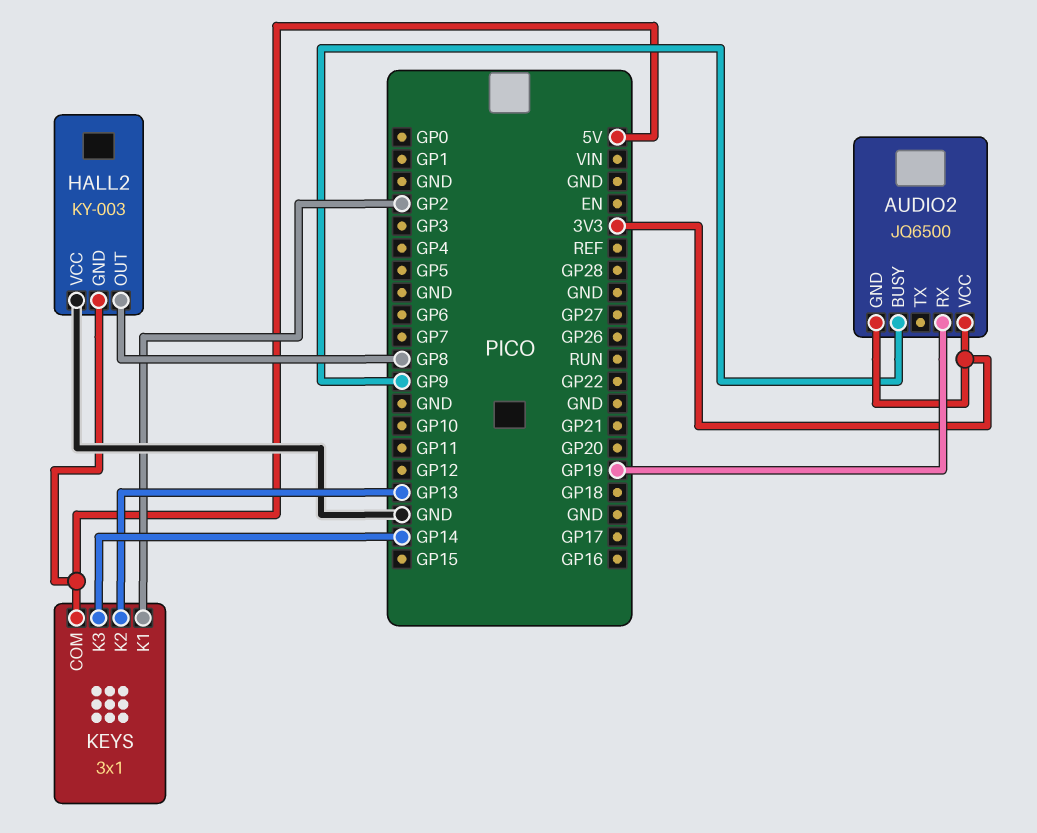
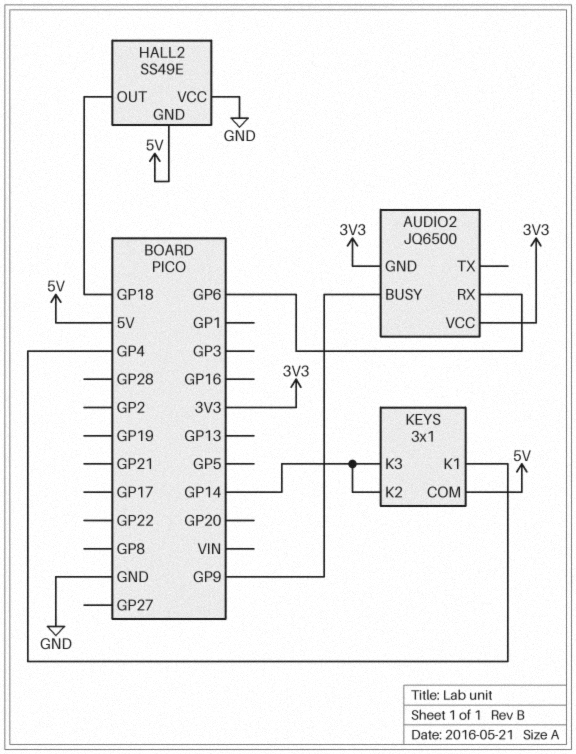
AUDIO2 pin RX: GP19 -> GP6
HALL2: KY-003 -> SS49E
HALL2 pin OUT: GP8 -> GP18
KEYS pin K1: GP2 -> GP4
KEYS pin K2: GP13 -> GP14

